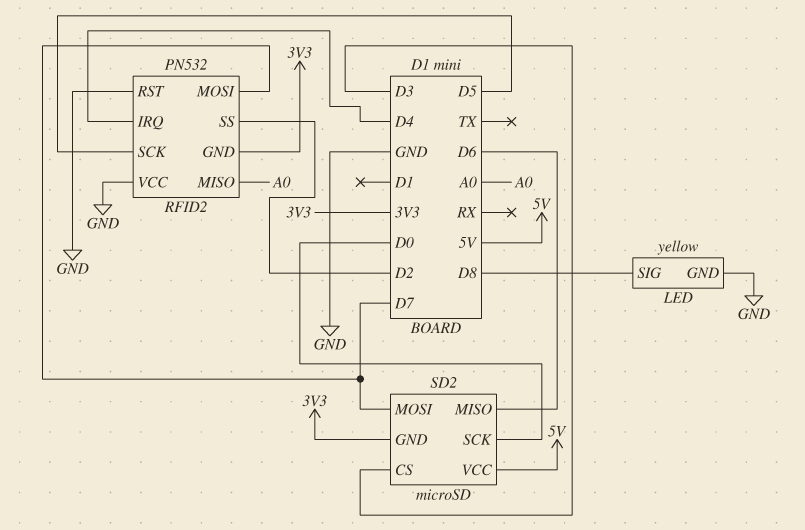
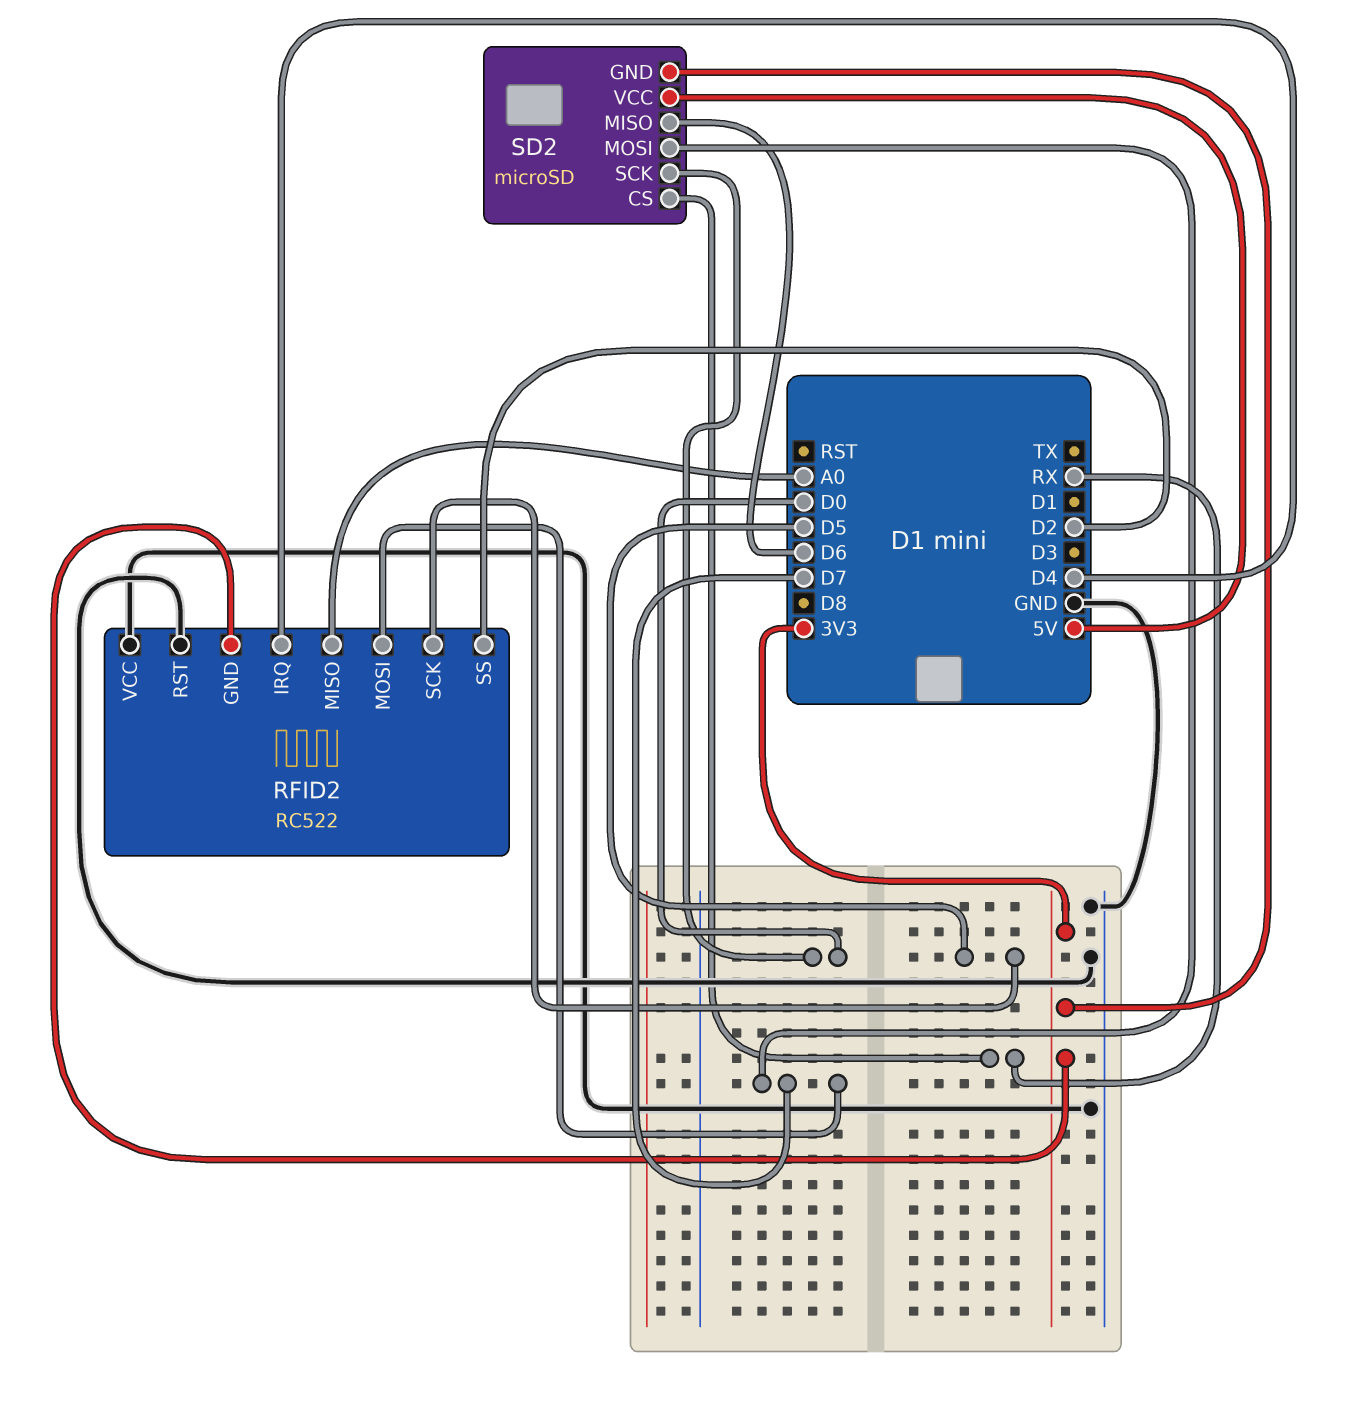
LED: yellow -> none
LED pin GND: GND -> none
LED pin SIG: D8 -> none
RFID2: PN532 -> RC522
SD2 pin CS: D3 -> RX

